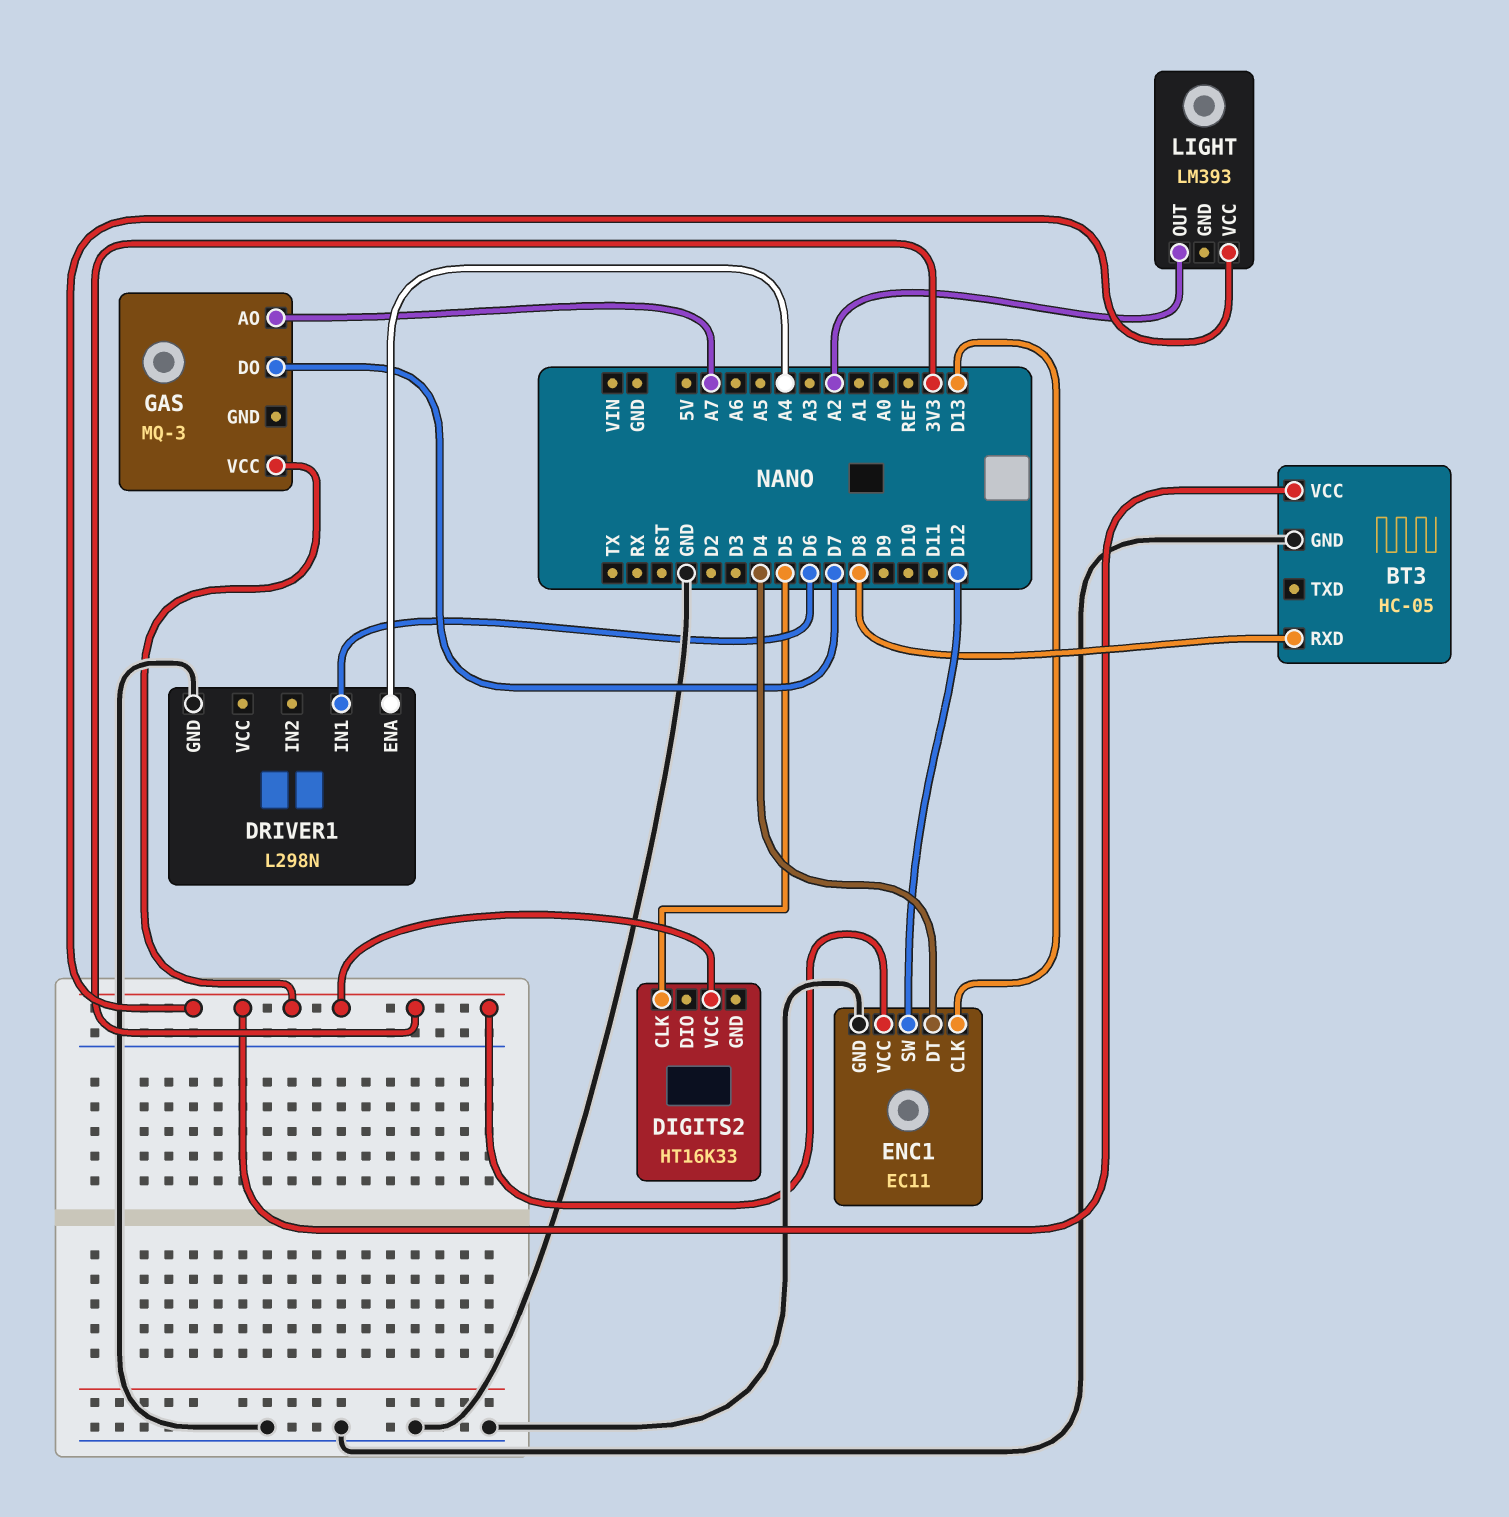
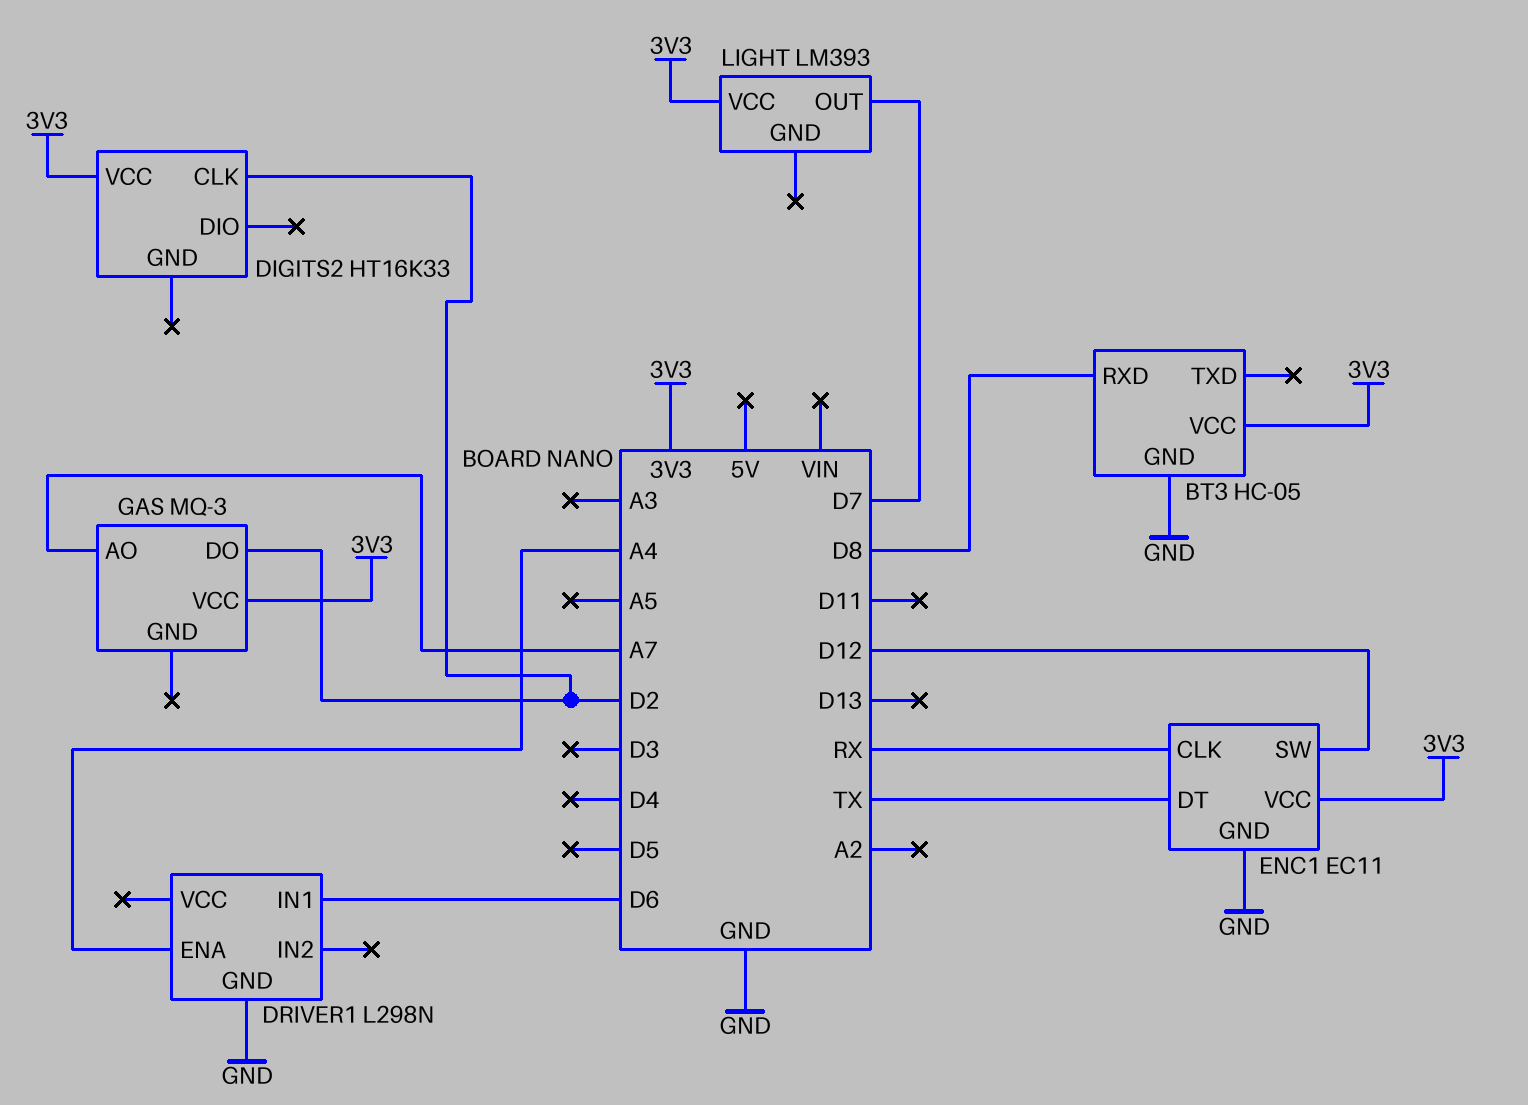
DIGITS2 pin CLK: D5 -> D2
ENC1 pin CLK: D13 -> RX
ENC1 pin DT: D4 -> TX
GAS pin DO: D7 -> D2
LIGHT pin OUT: A2 -> D7

